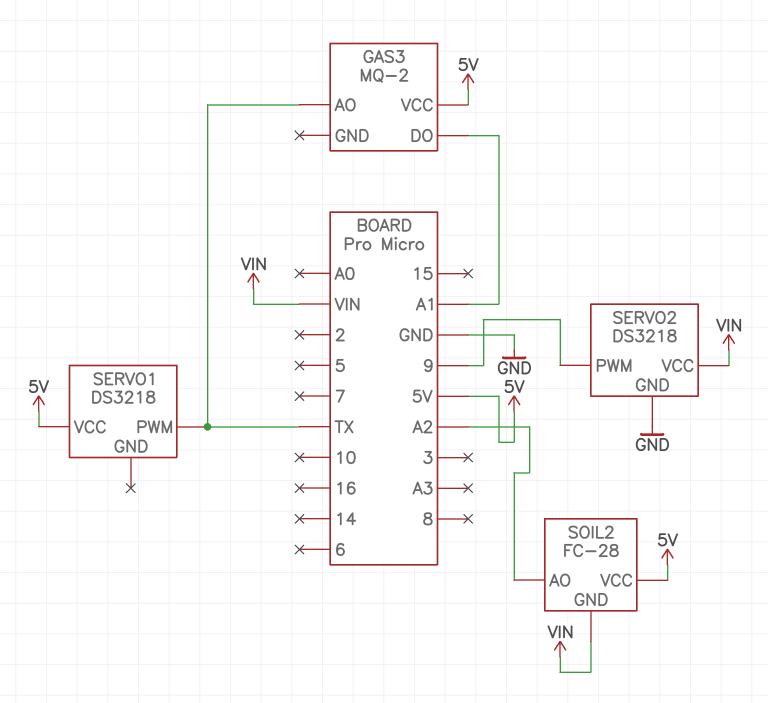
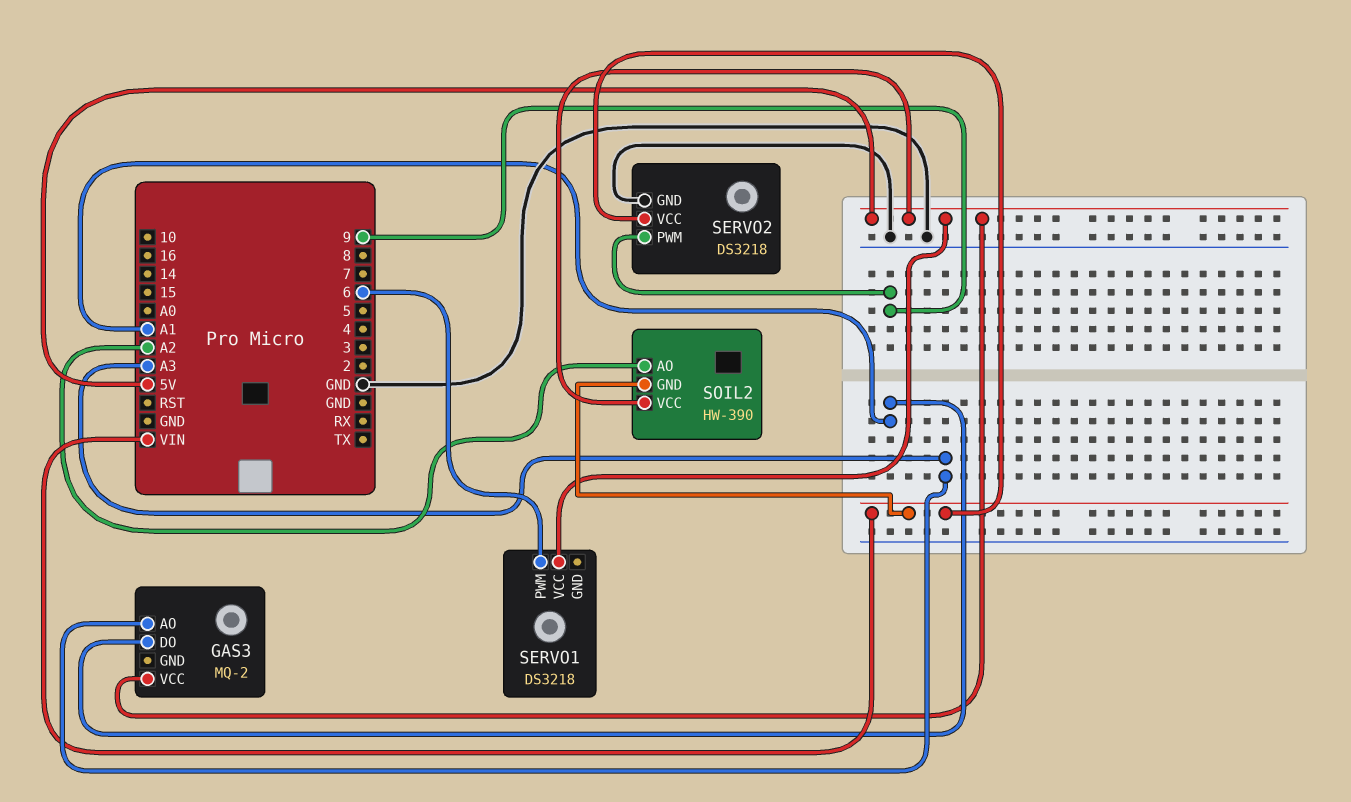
GAS3 pin AO: TX -> A3
SERVO1 pin PWM: TX -> 6
SOIL2: FC-28 -> HW-390

